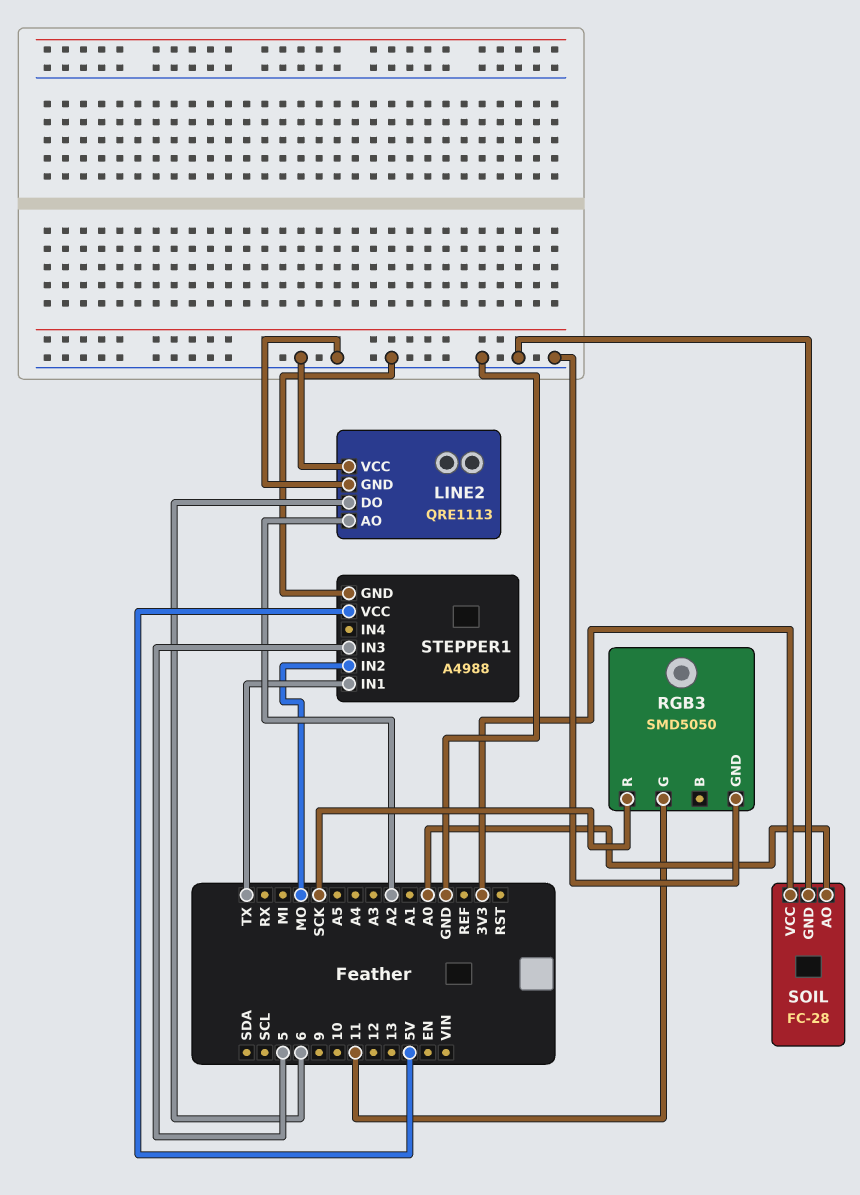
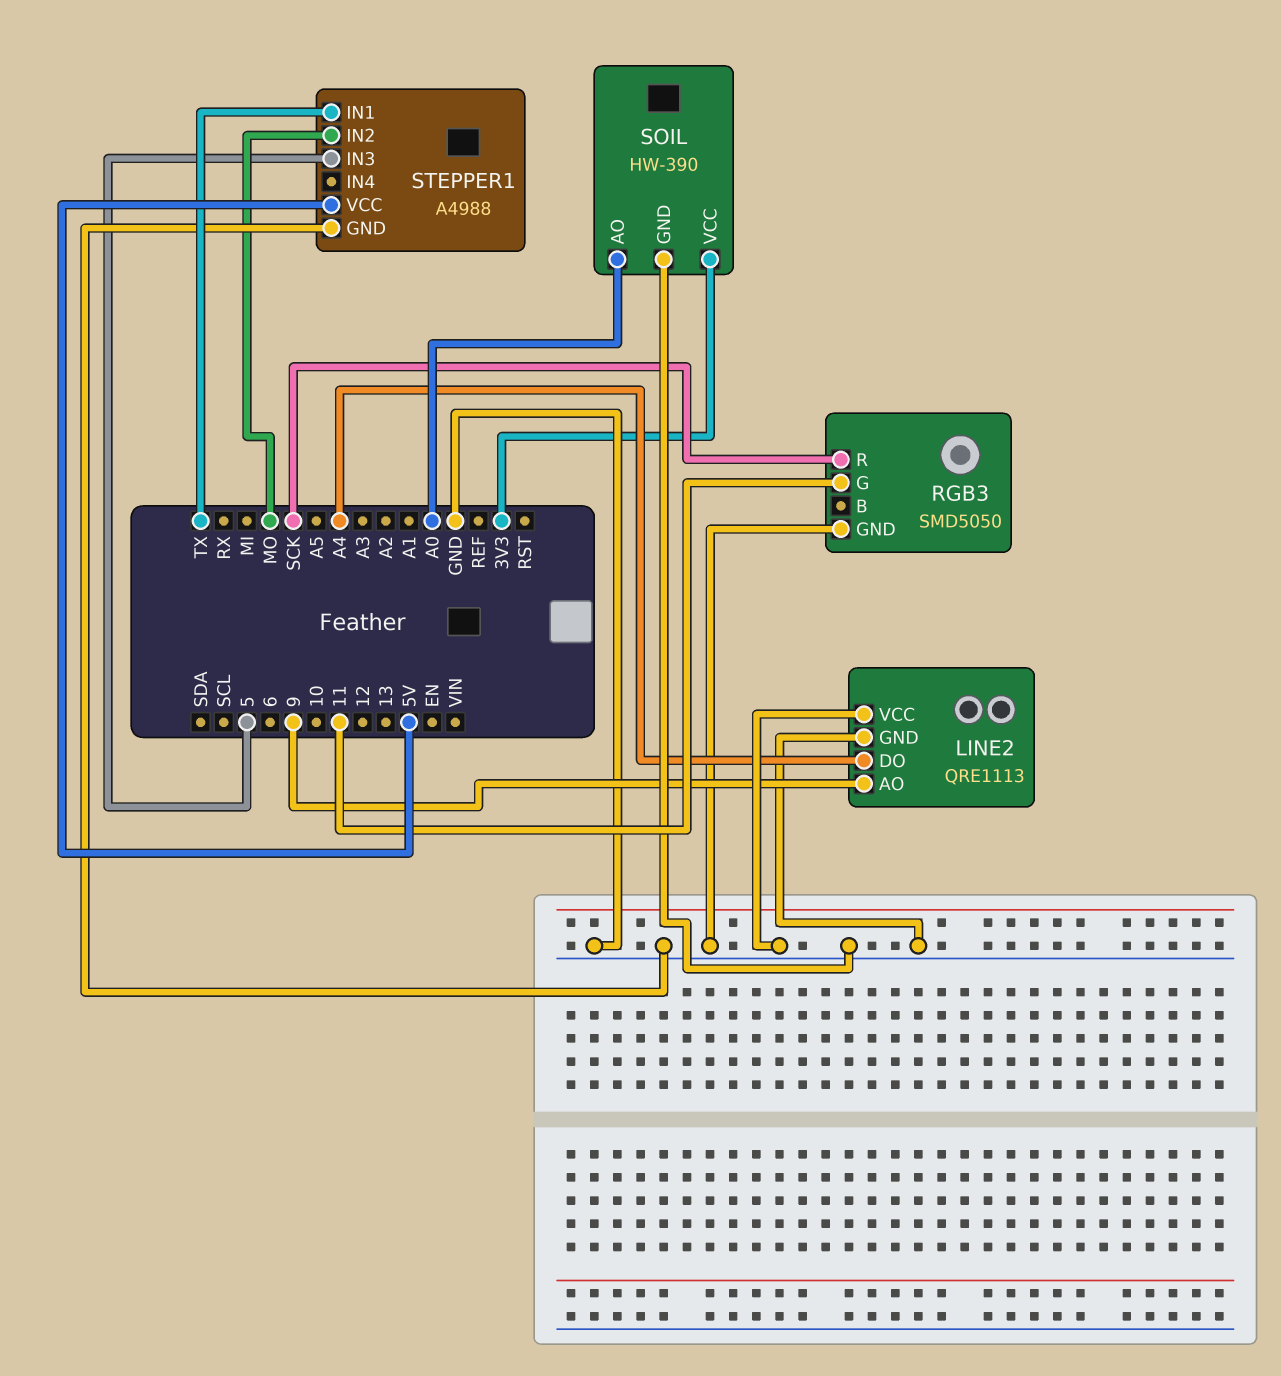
LINE2 pin AO: A2 -> 9
LINE2 pin DO: 6 -> A4
SOIL: FC-28 -> HW-390

